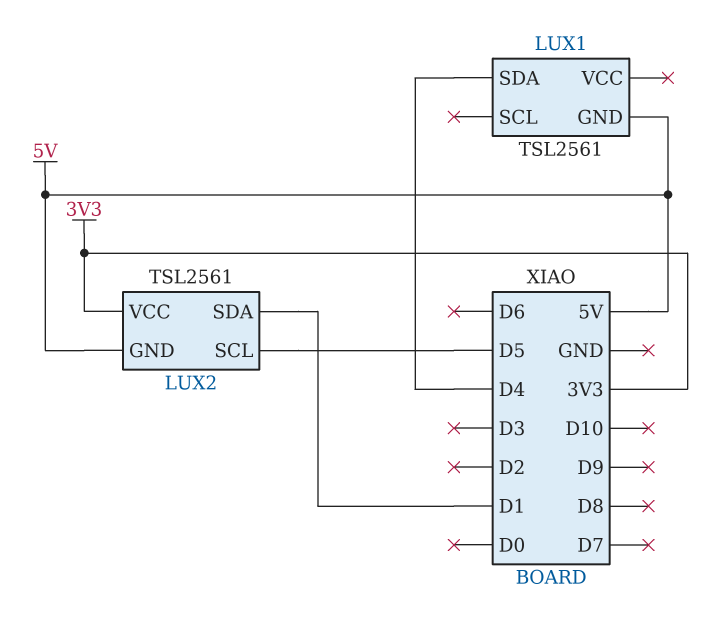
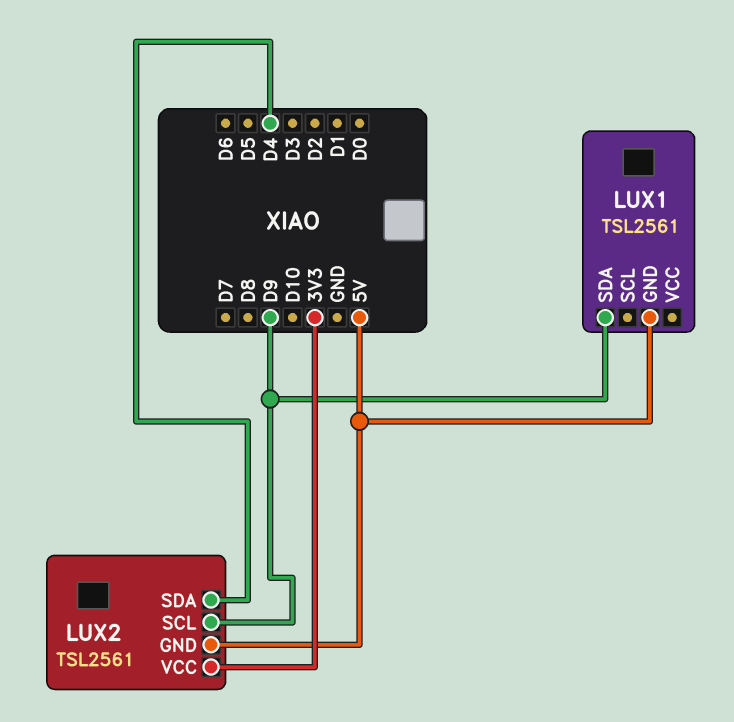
LUX1 pin SDA: D4 -> D9
LUX2 pin SCL: D5 -> D9
LUX2 pin SDA: D1 -> D4

